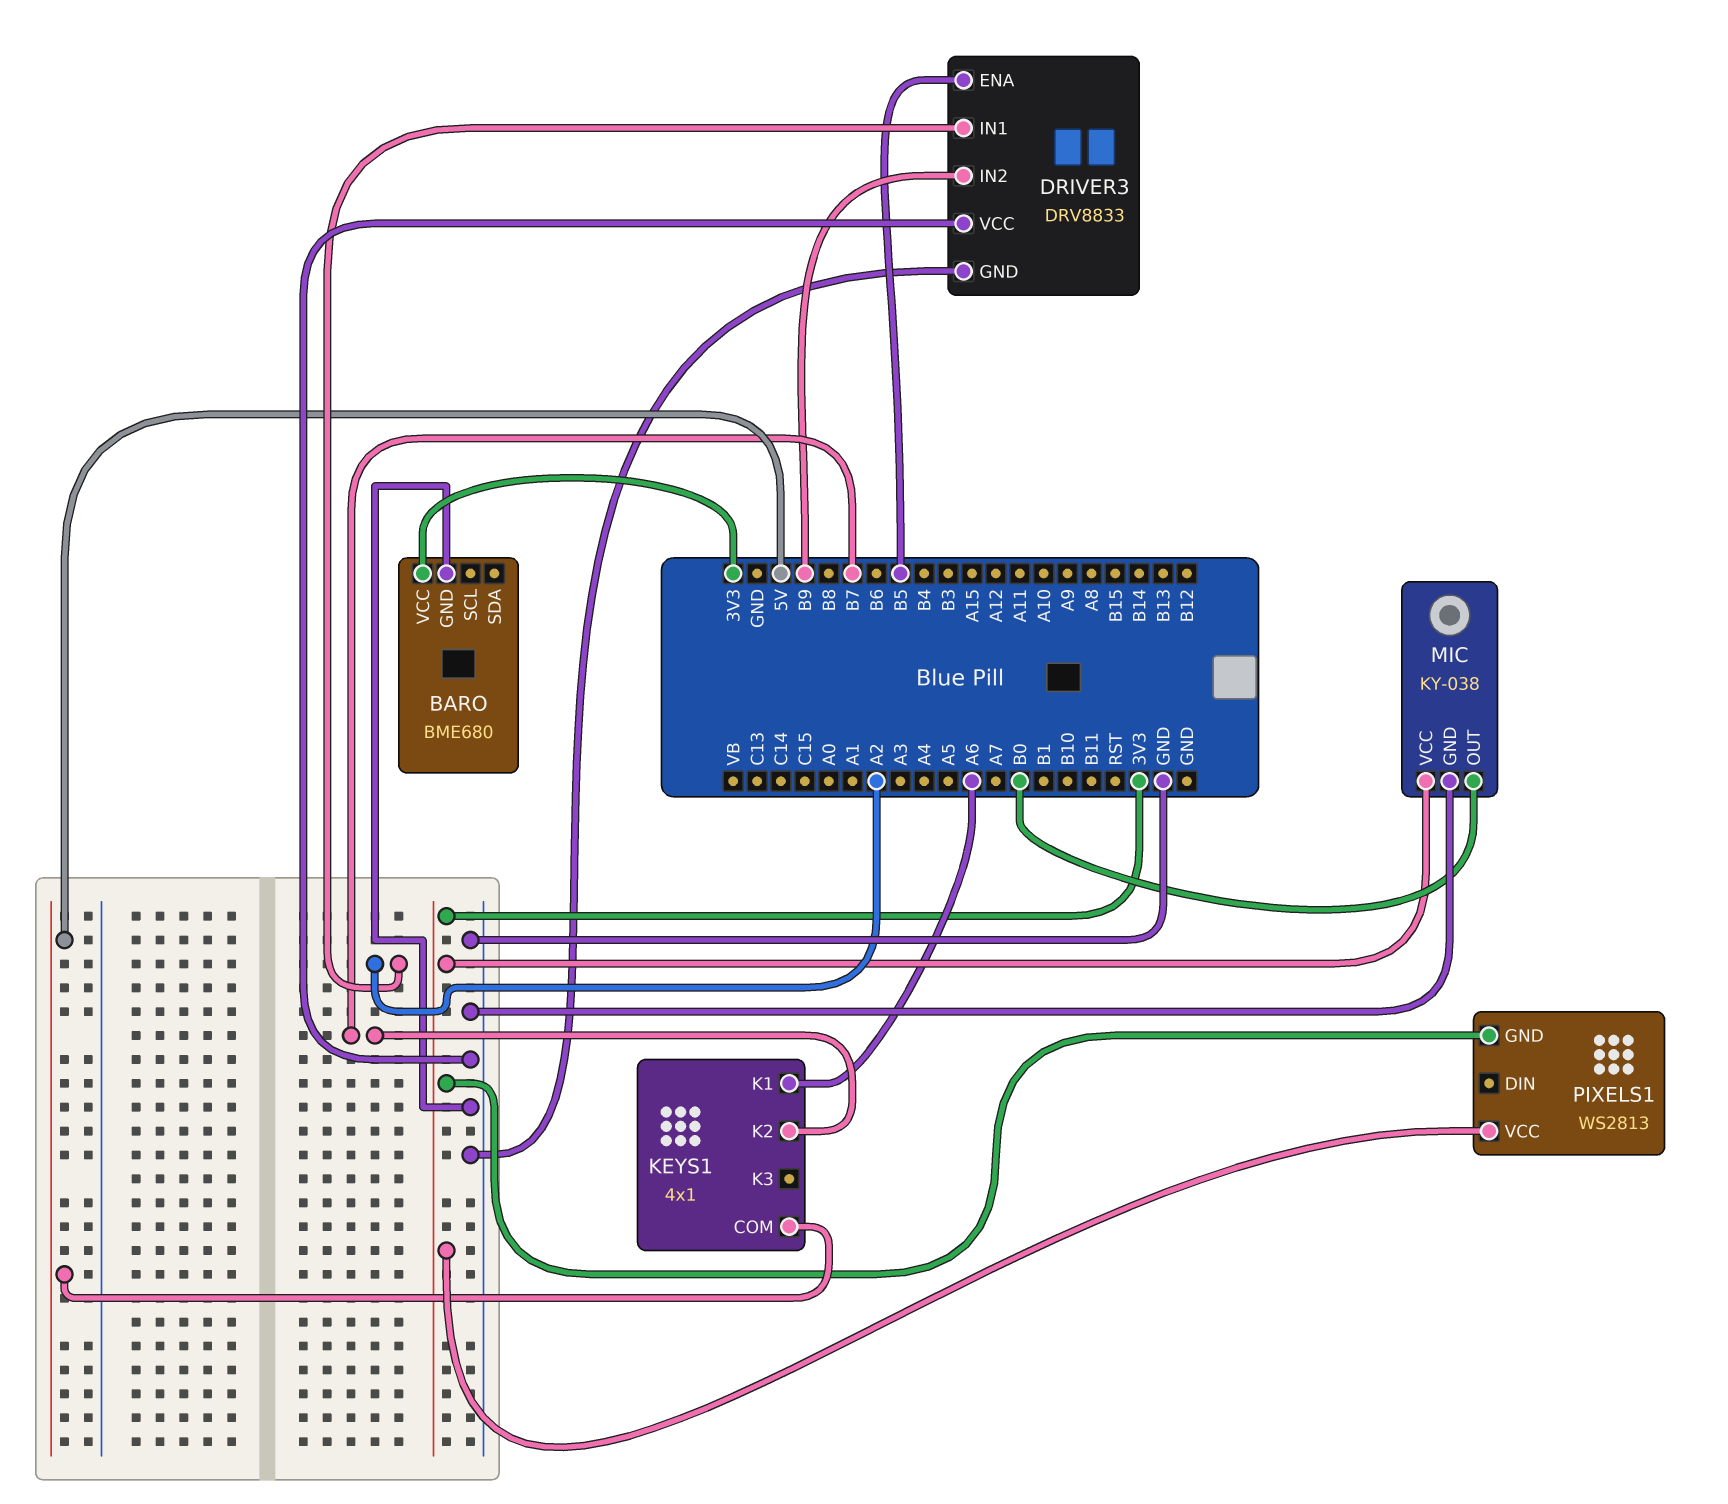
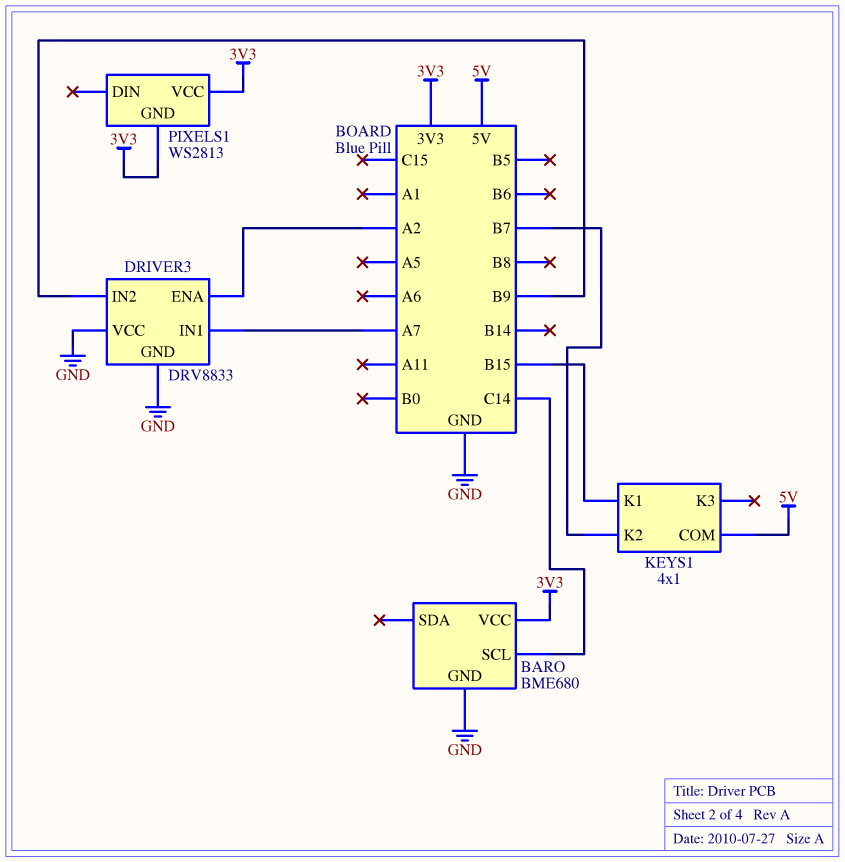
BARO pin SCL: none -> C14
DRIVER3 pin ENA: B5 -> A2
DRIVER3 pin IN1: A2 -> A7
KEYS1 pin K1: A6 -> B15
MIC: KY-038 -> none
MIC pin GND: GND -> none
MIC pin OUT: B0 -> none
MIC pin VCC: 3V3 -> none

